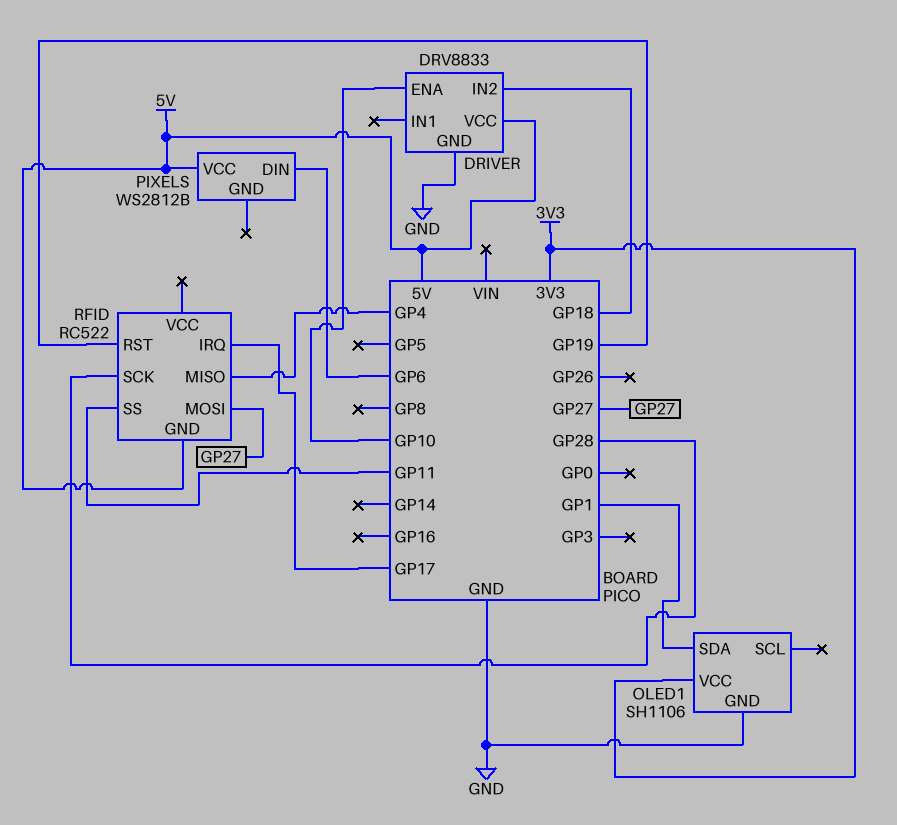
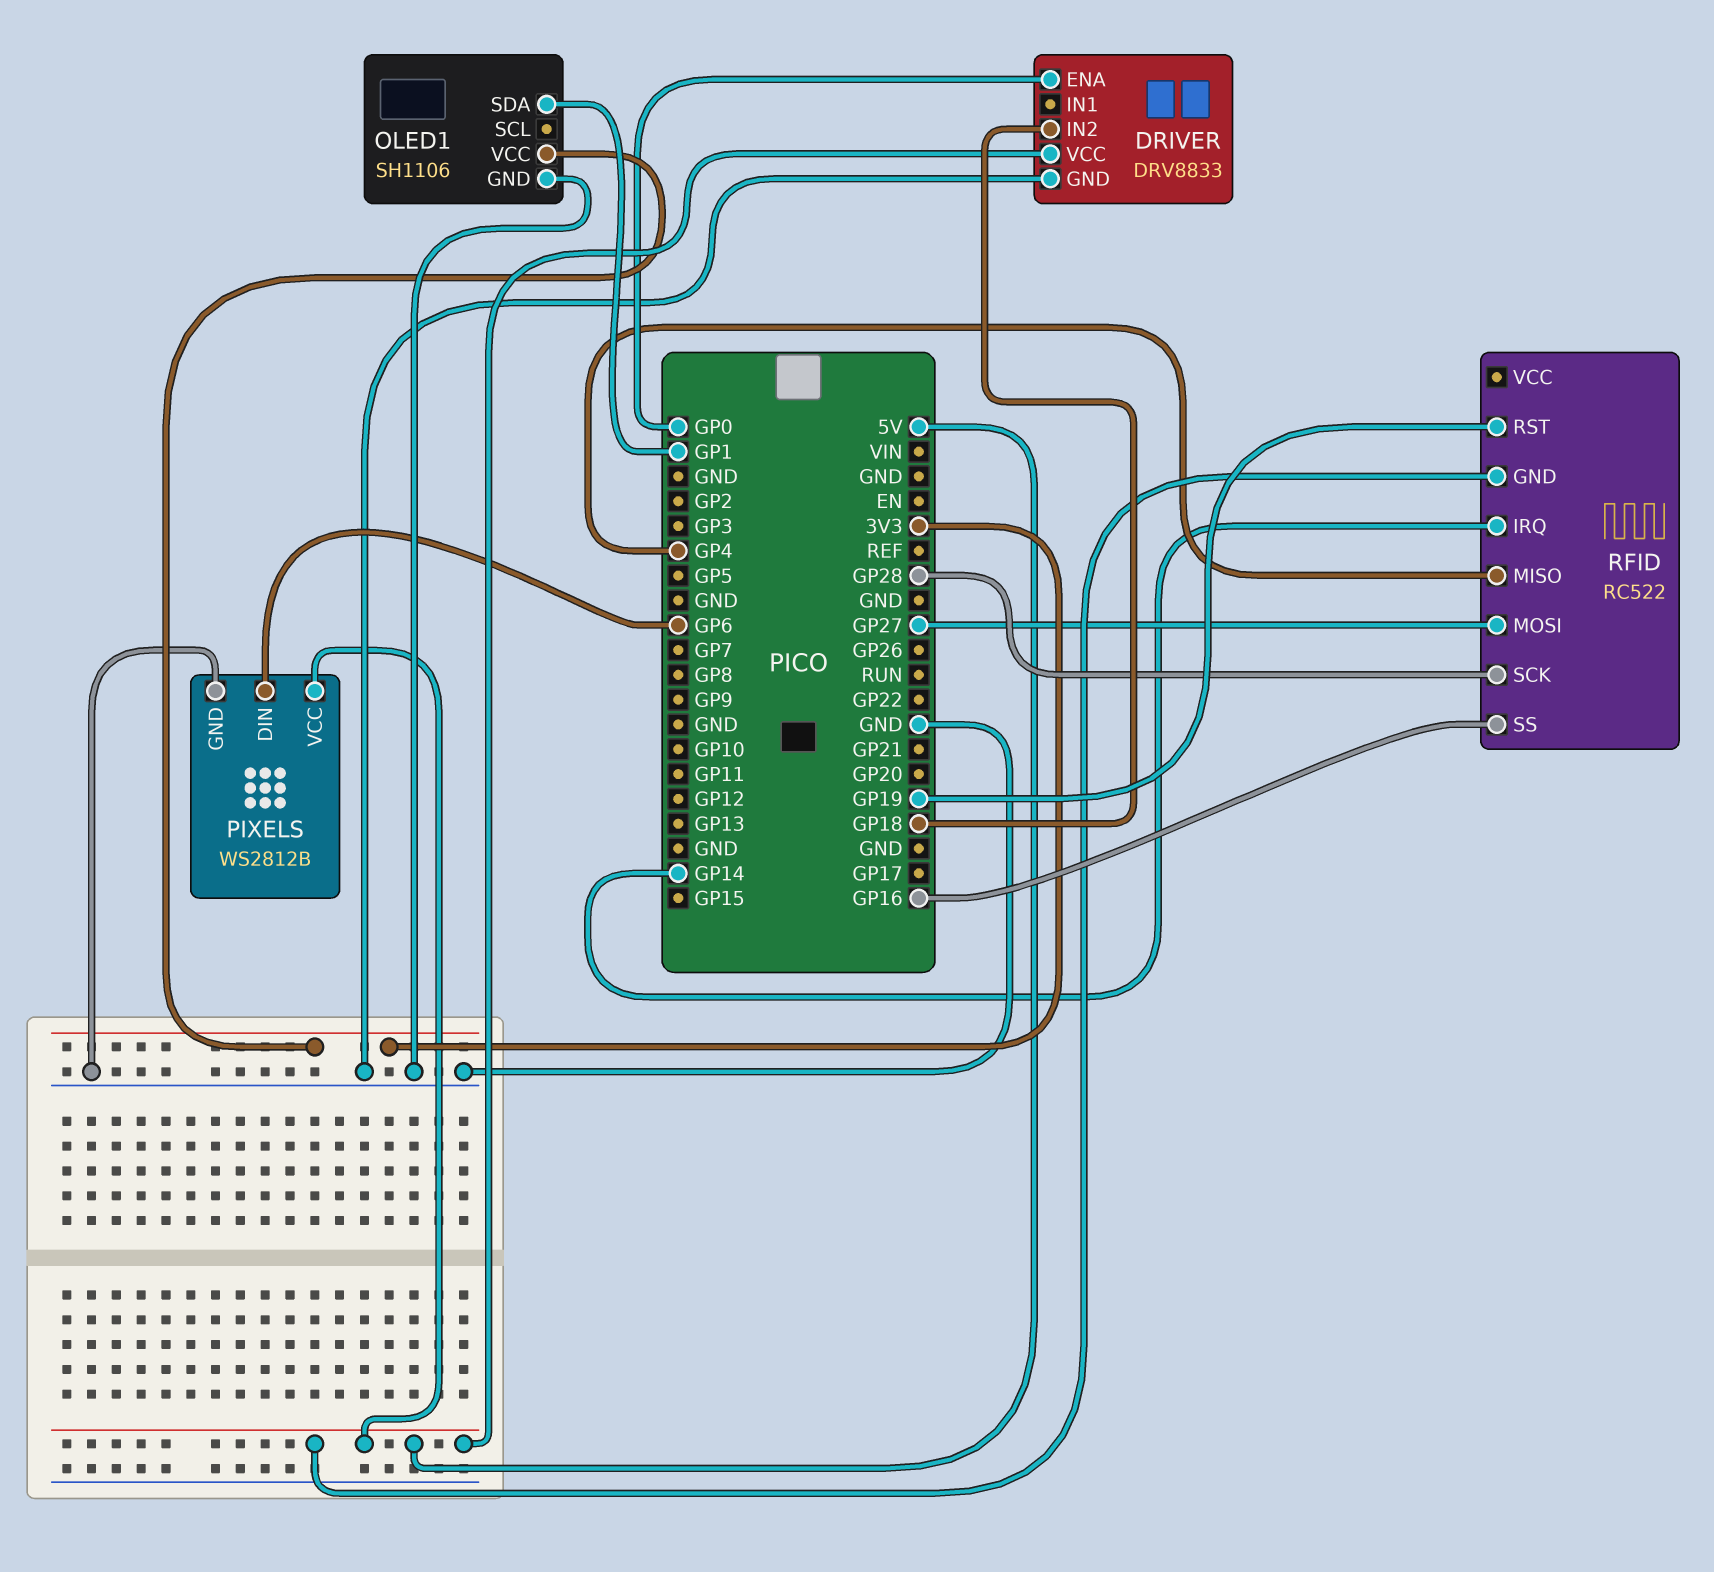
DRIVER pin ENA: GP10 -> GP0
PIXELS pin GND: none -> GND
RFID pin IRQ: GP17 -> GP14
RFID pin SS: GP11 -> GP16

